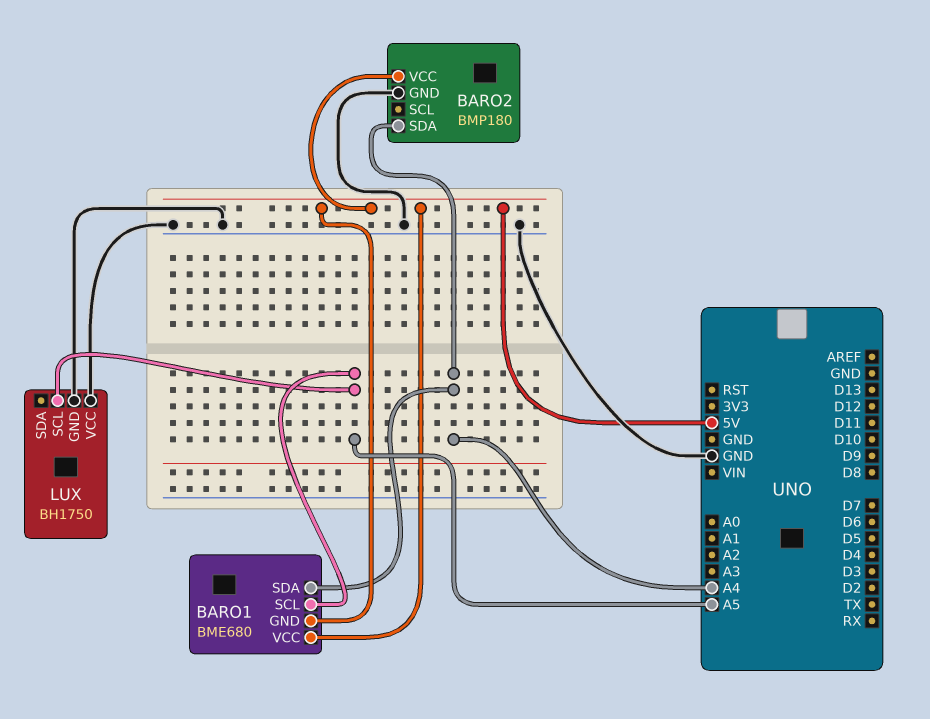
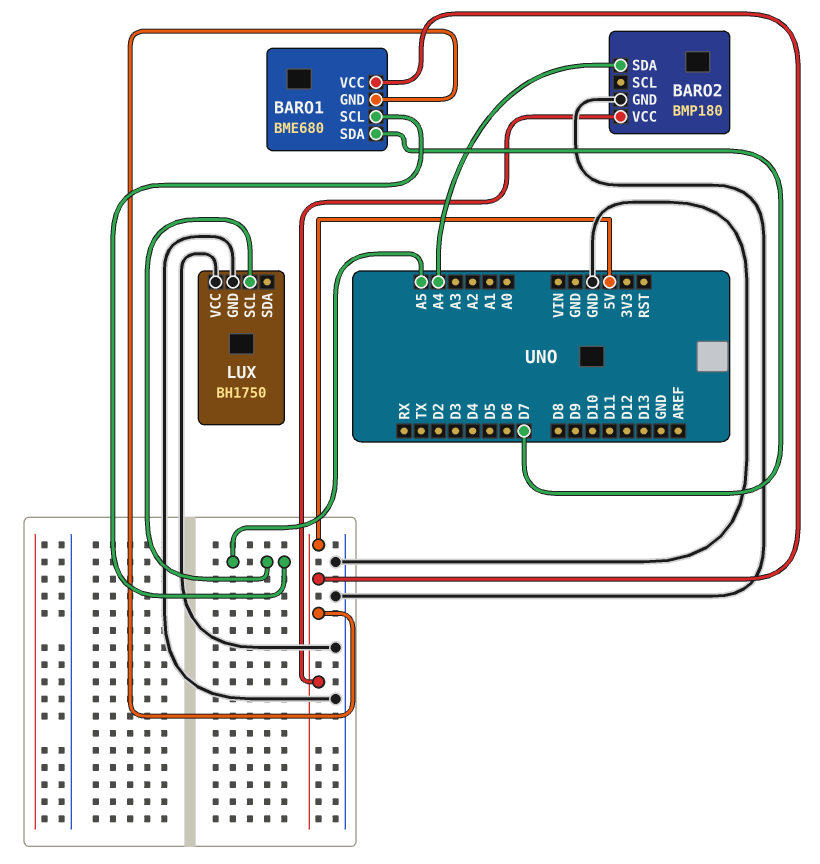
BARO1 pin SDA: A4 -> D7

